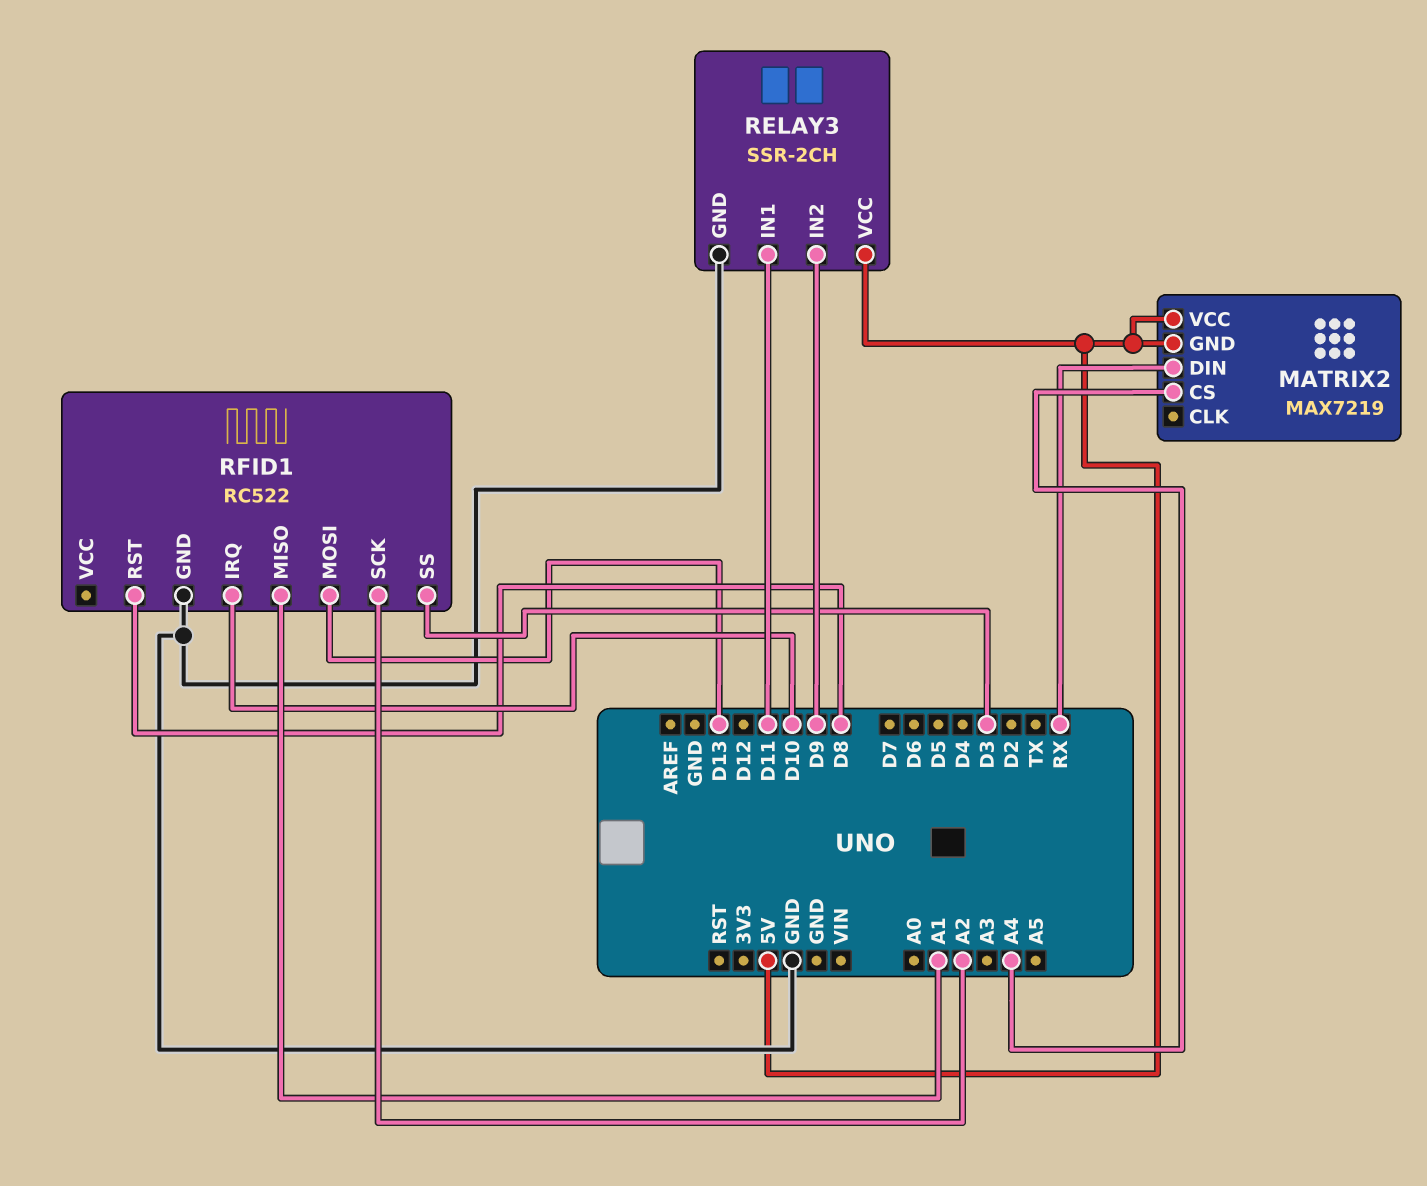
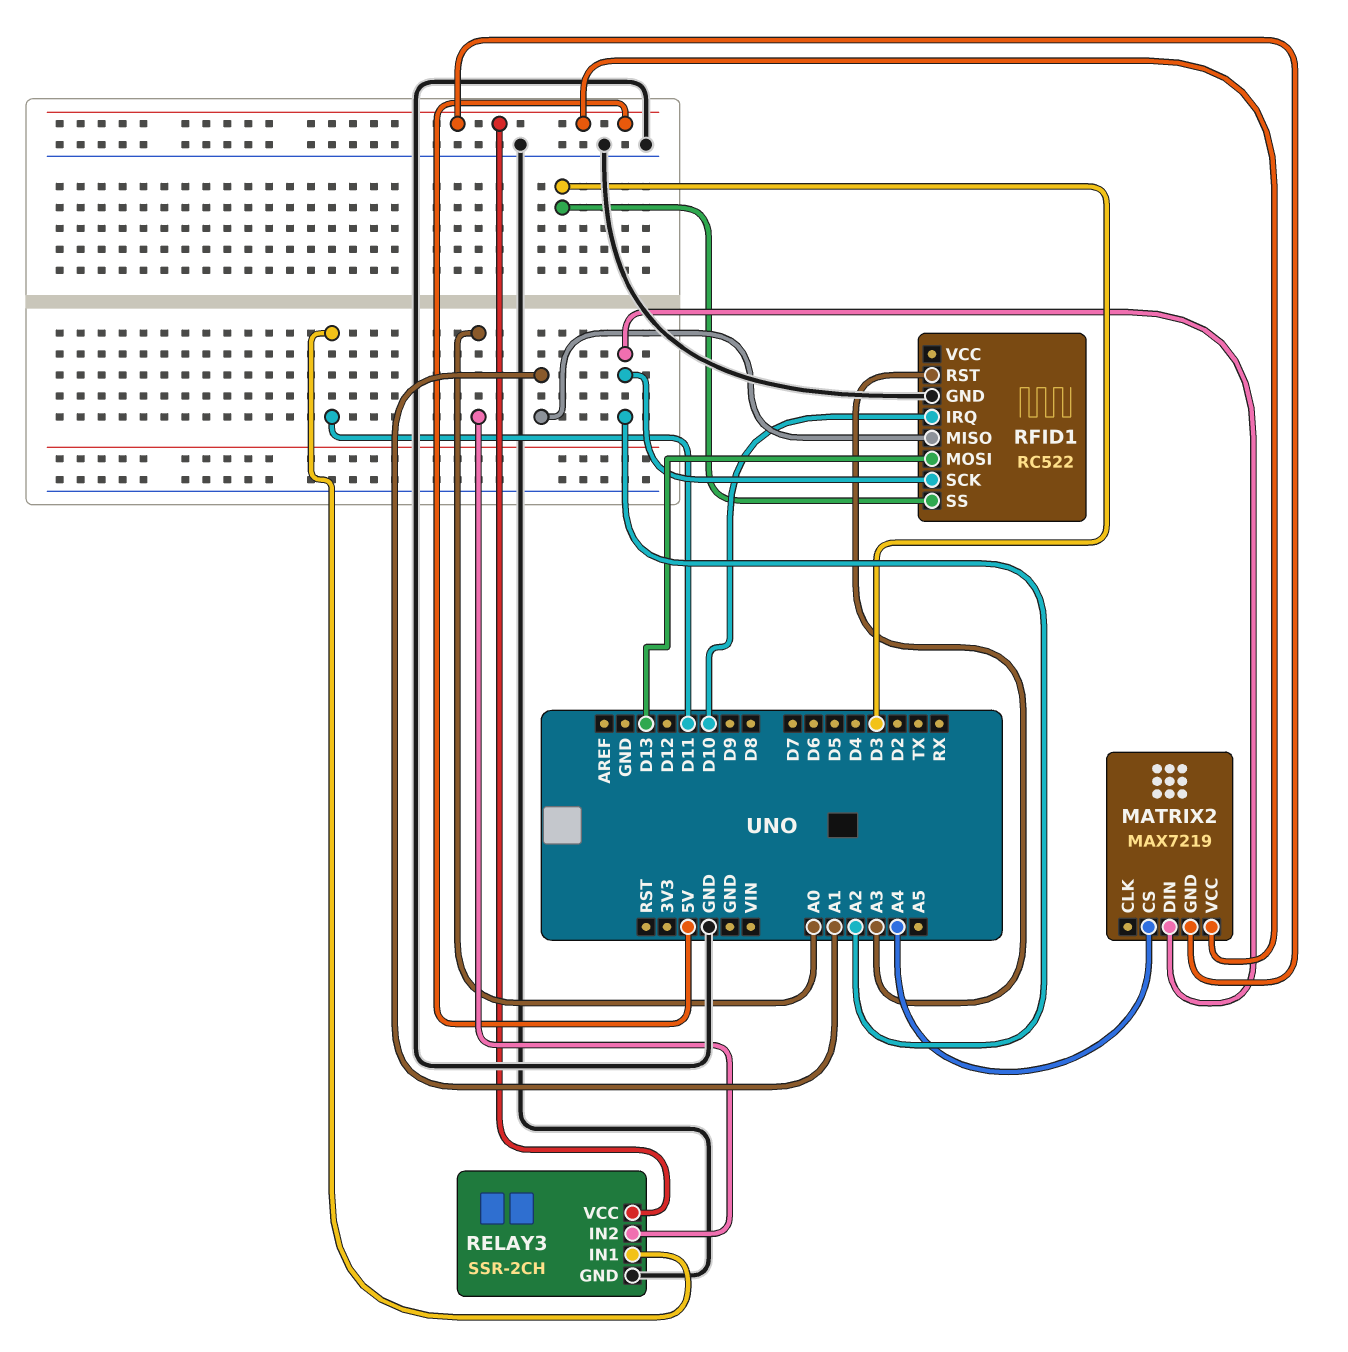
MATRIX2 pin DIN: RX -> A2
RELAY3 pin IN2: D9 -> A0
RFID1 pin RST: D8 -> A3

